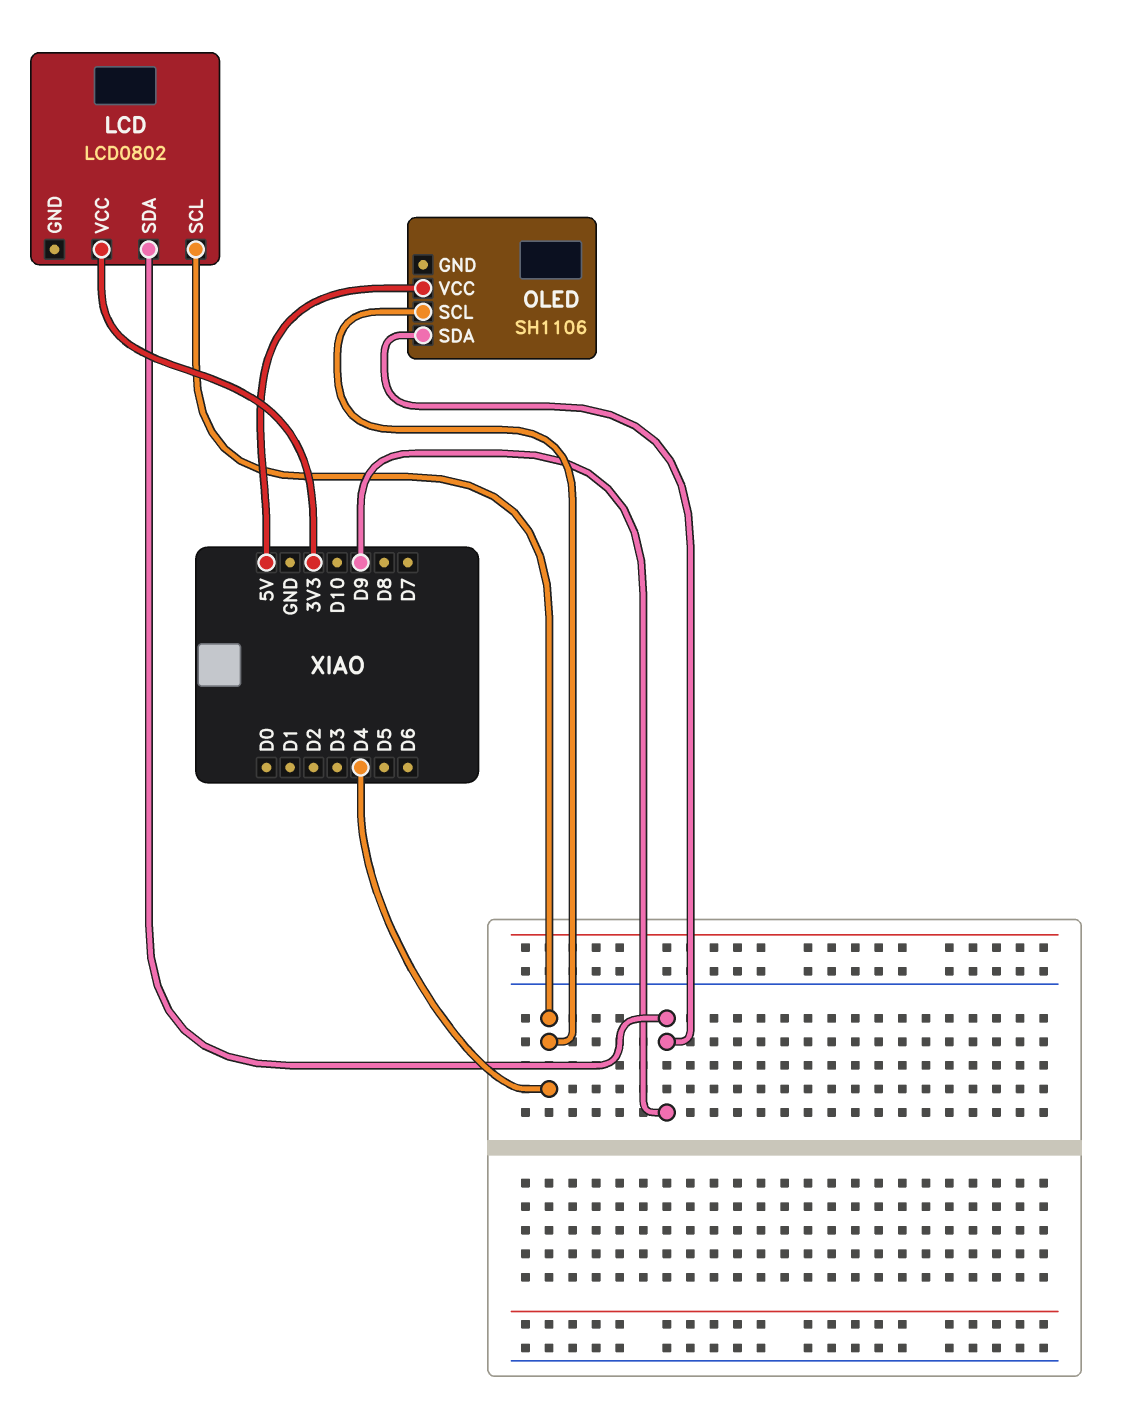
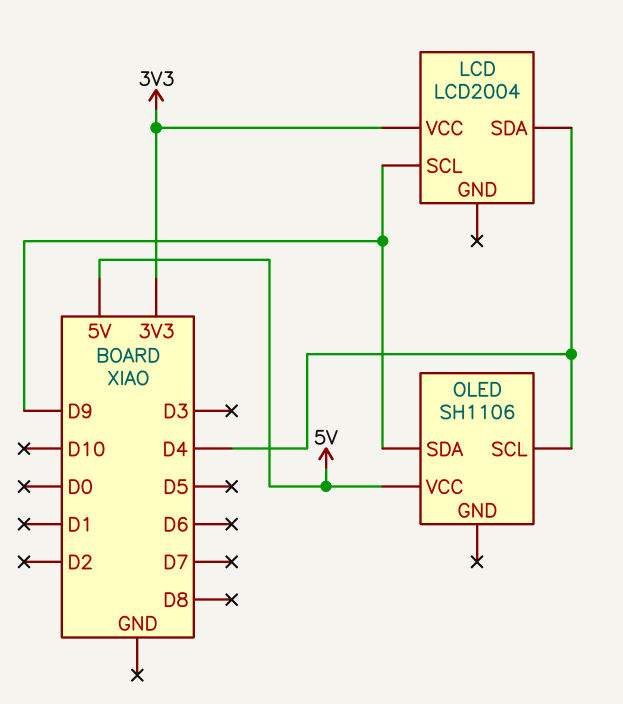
LCD: LCD0802 -> LCD2004
LCD pin SCL: D4 -> D9
LCD pin SDA: D9 -> D4

